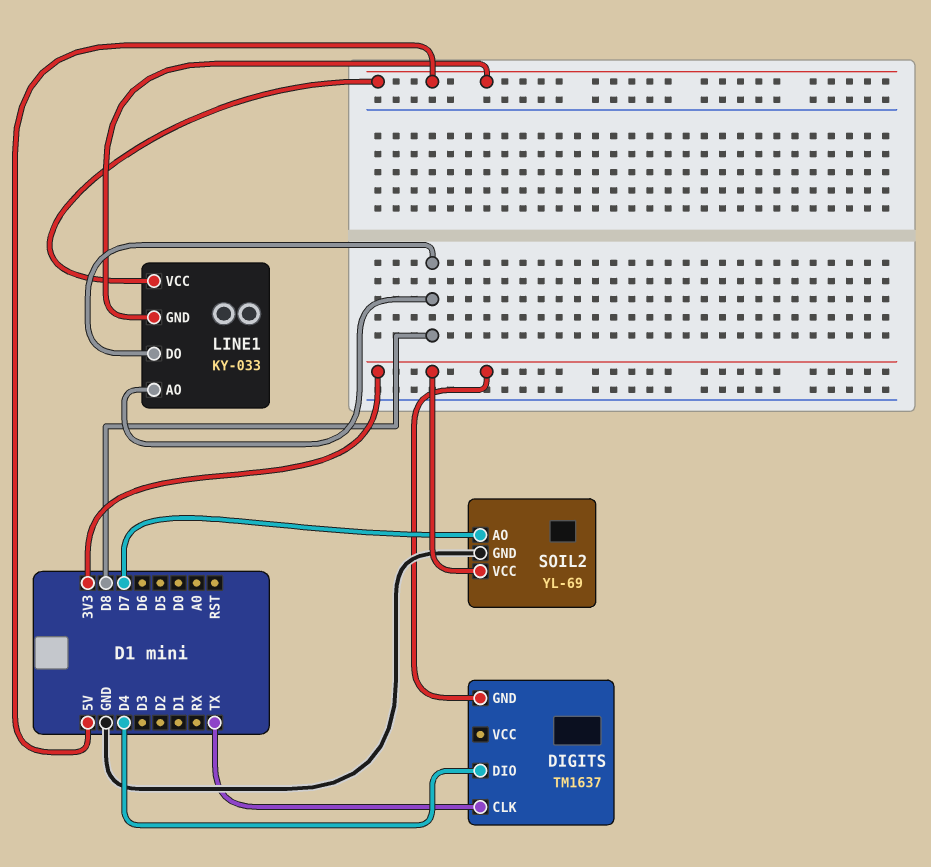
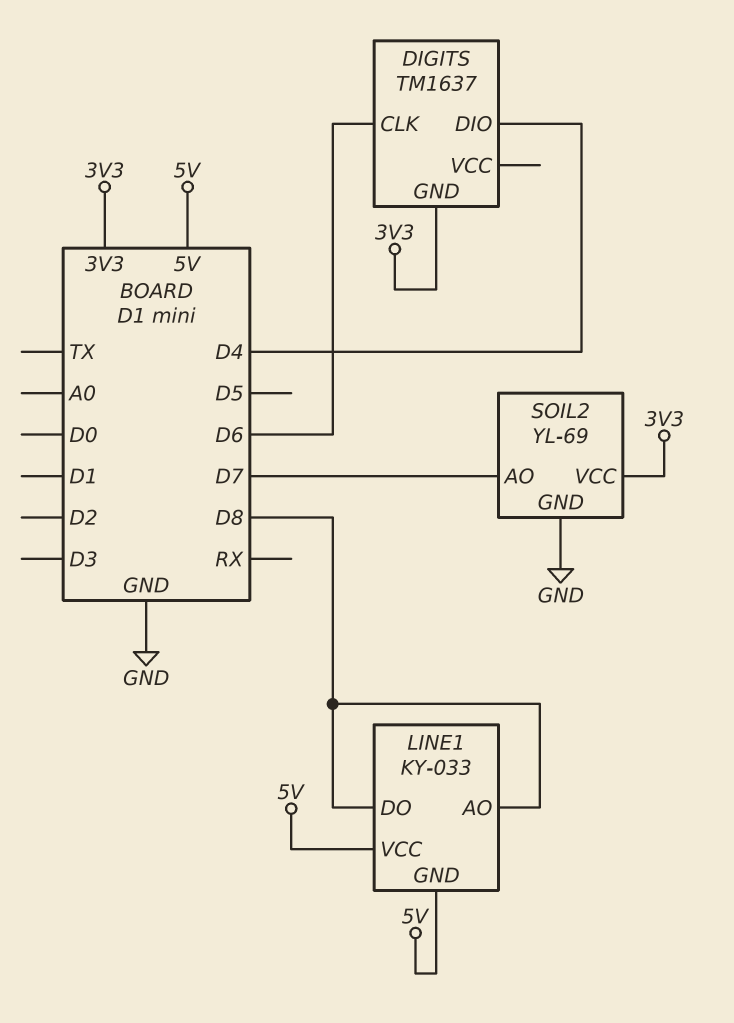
DIGITS pin CLK: TX -> D6

